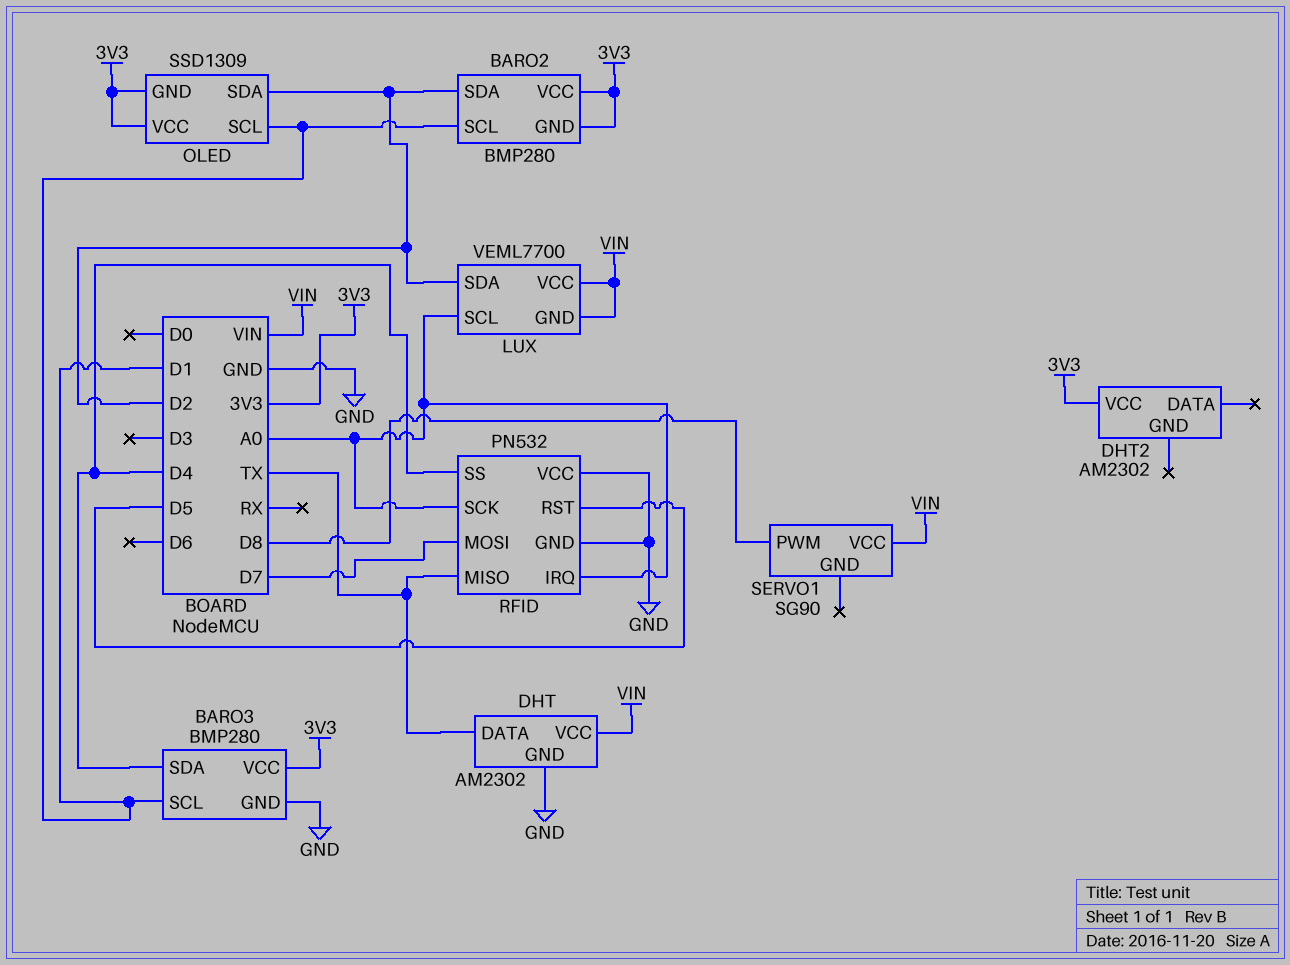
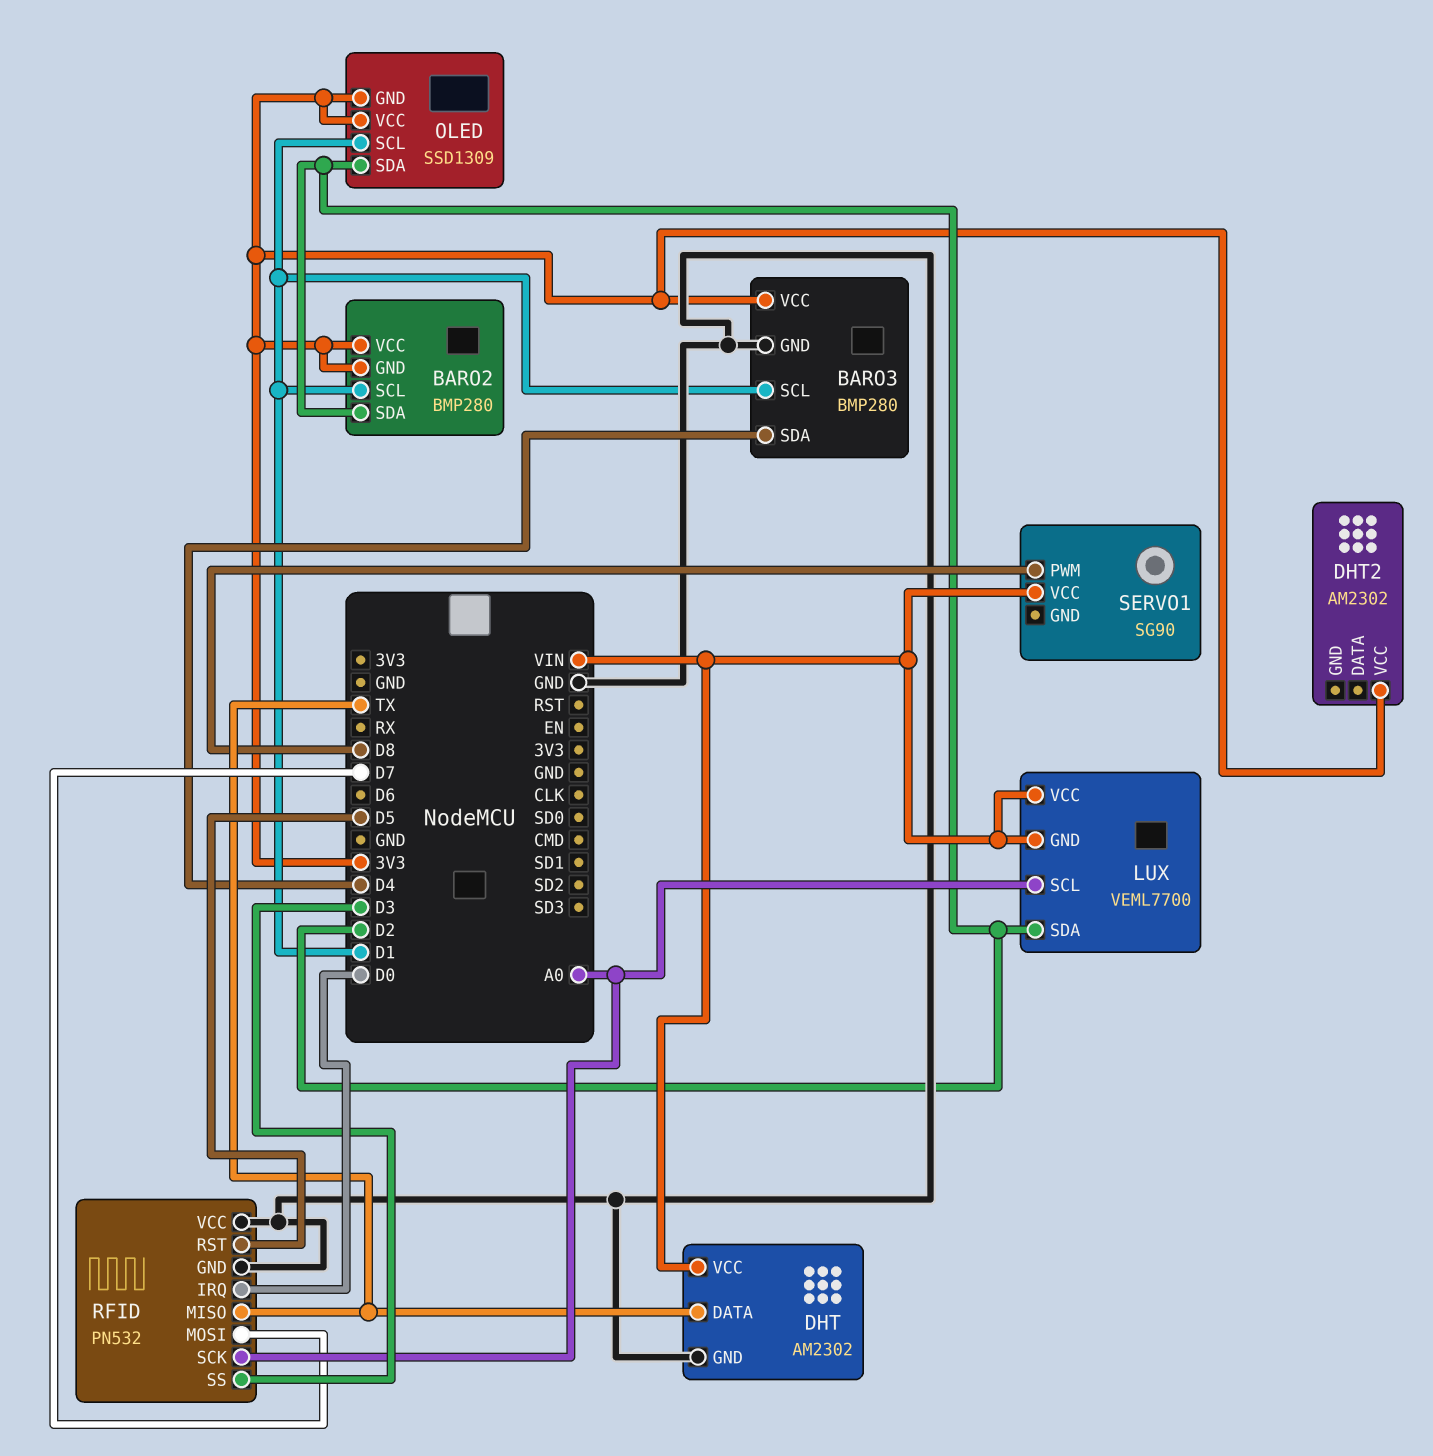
RFID pin IRQ: A0 -> D0
RFID pin SS: D4 -> D3

